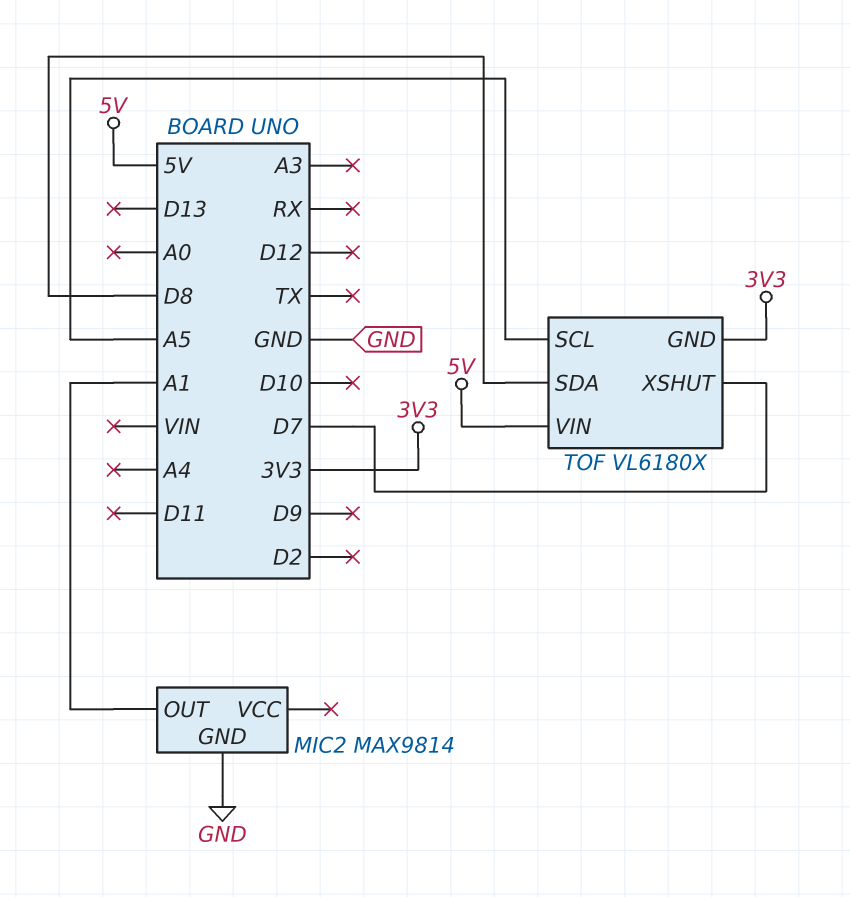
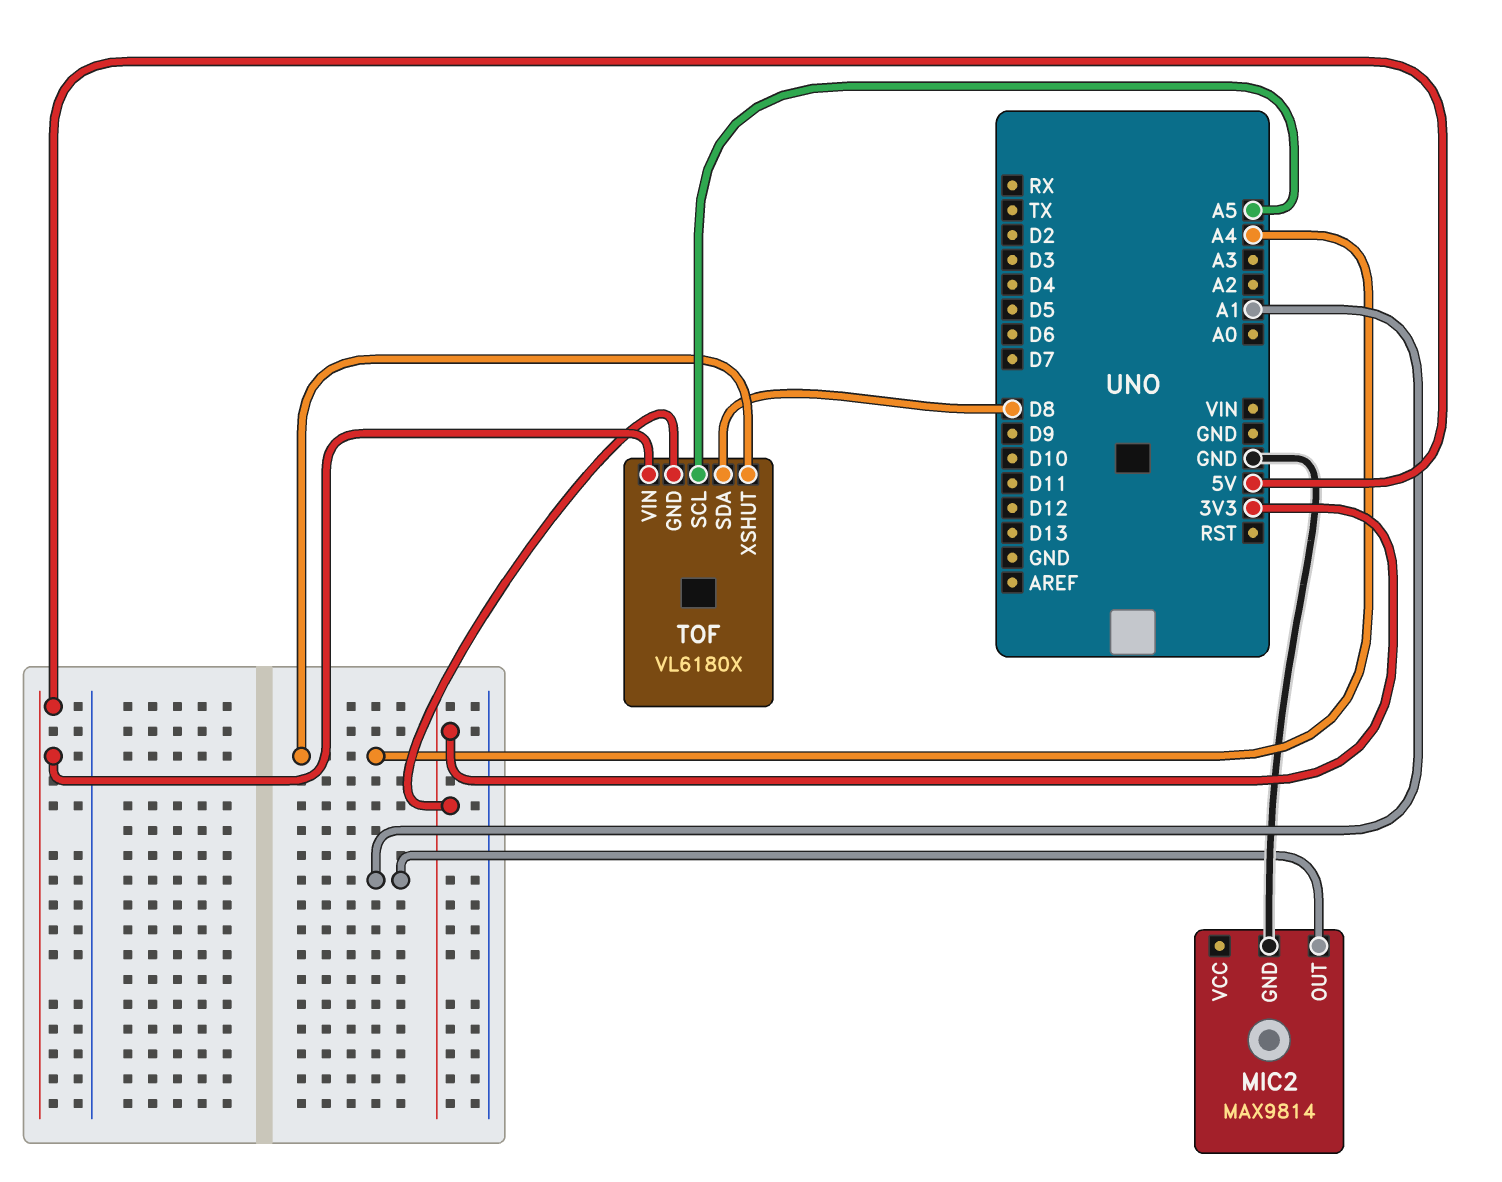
TOF pin XSHUT: D7 -> A4

